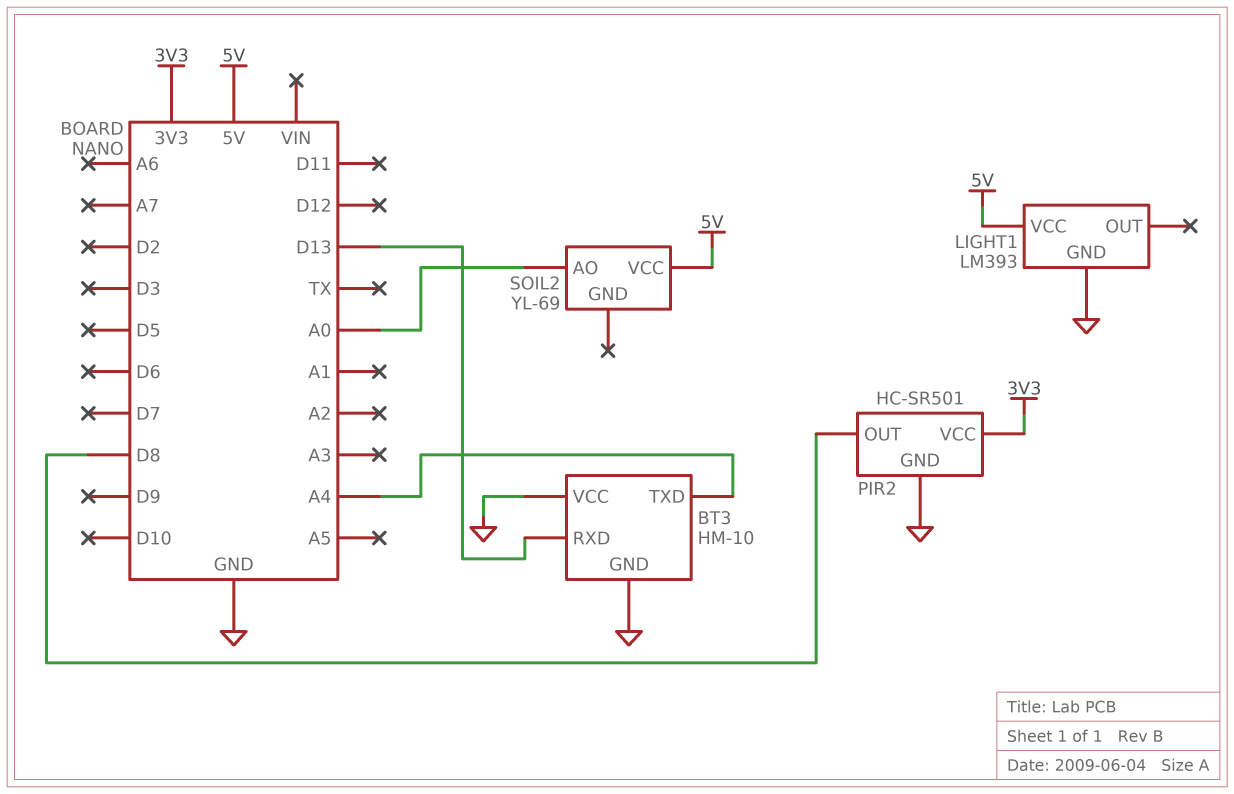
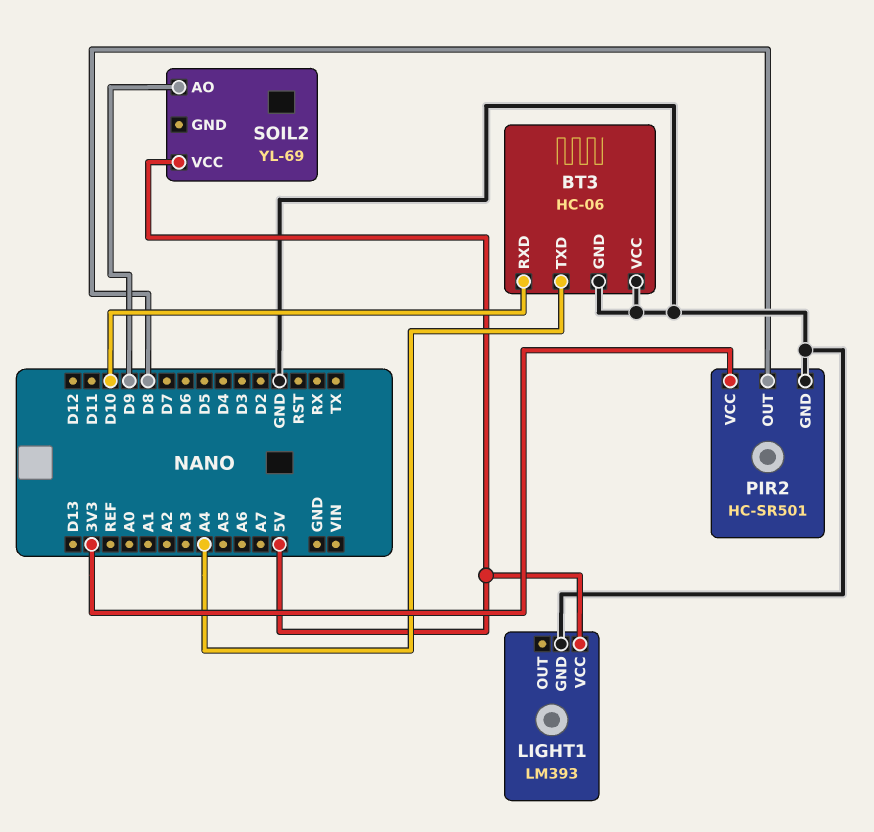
BT3: HM-10 -> HC-06
BT3 pin RXD: D13 -> D10
SOIL2 pin AO: A0 -> D9

